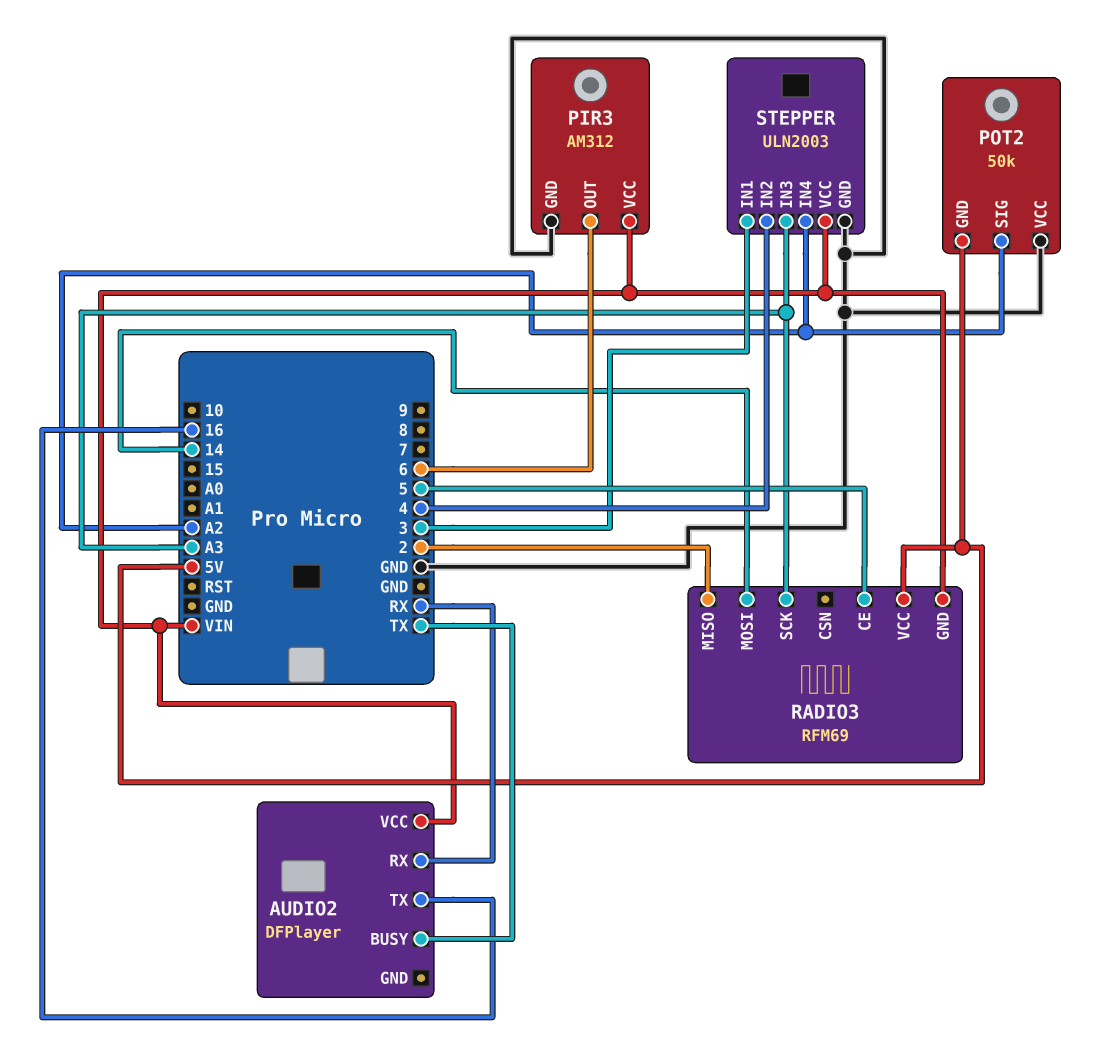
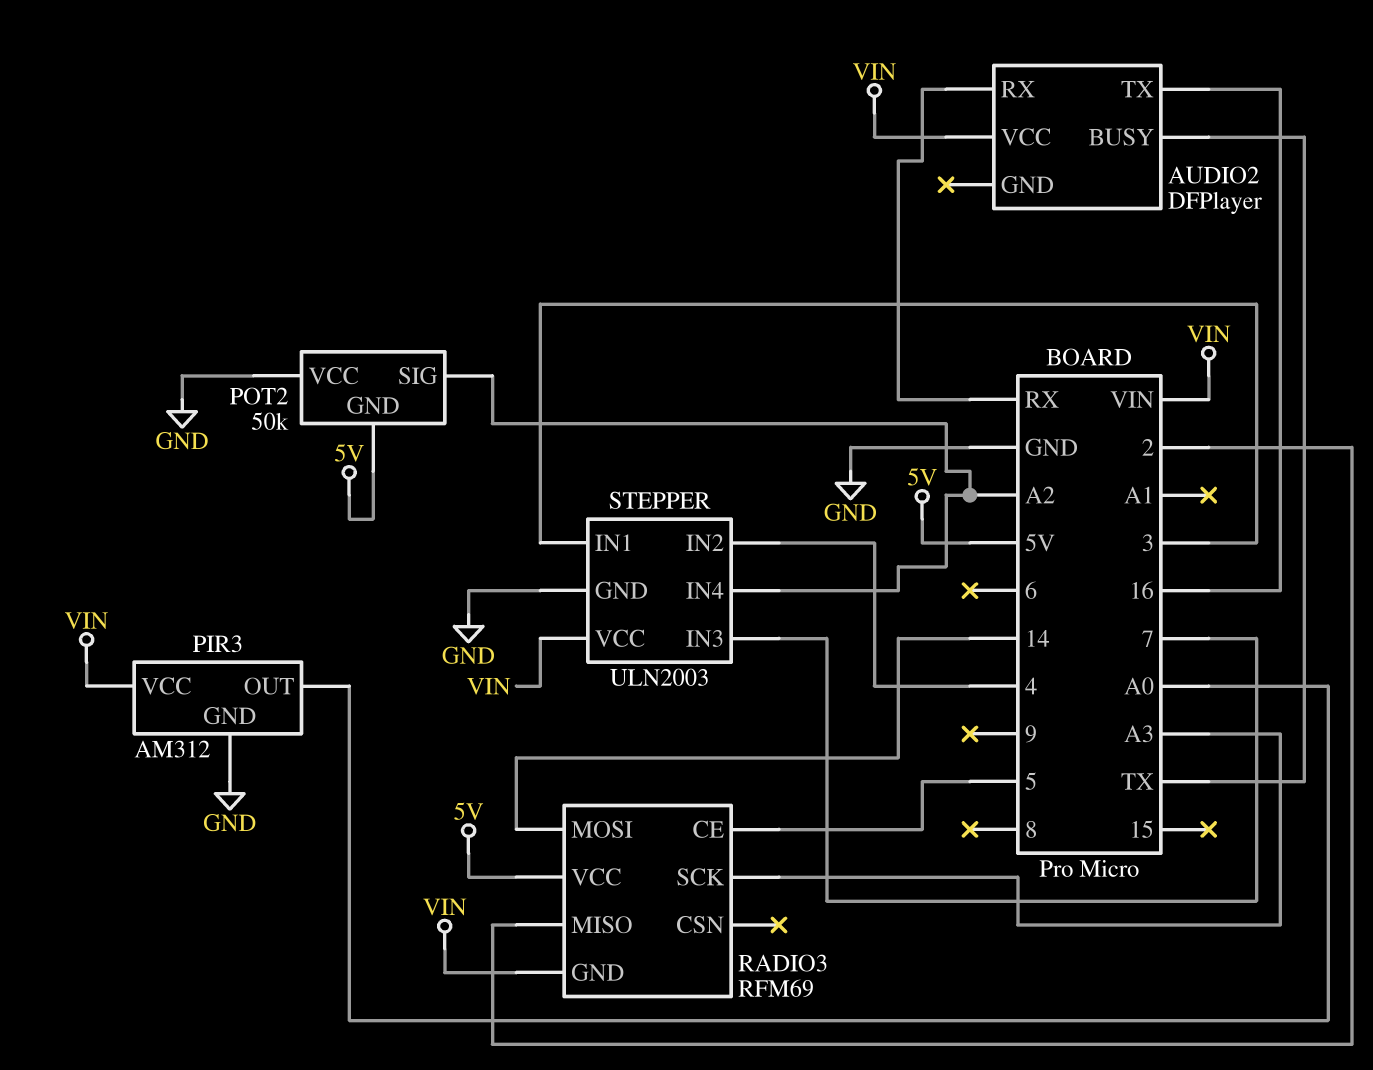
PIR3 pin OUT: 6 -> A0
STEPPER pin IN3: A3 -> 7

